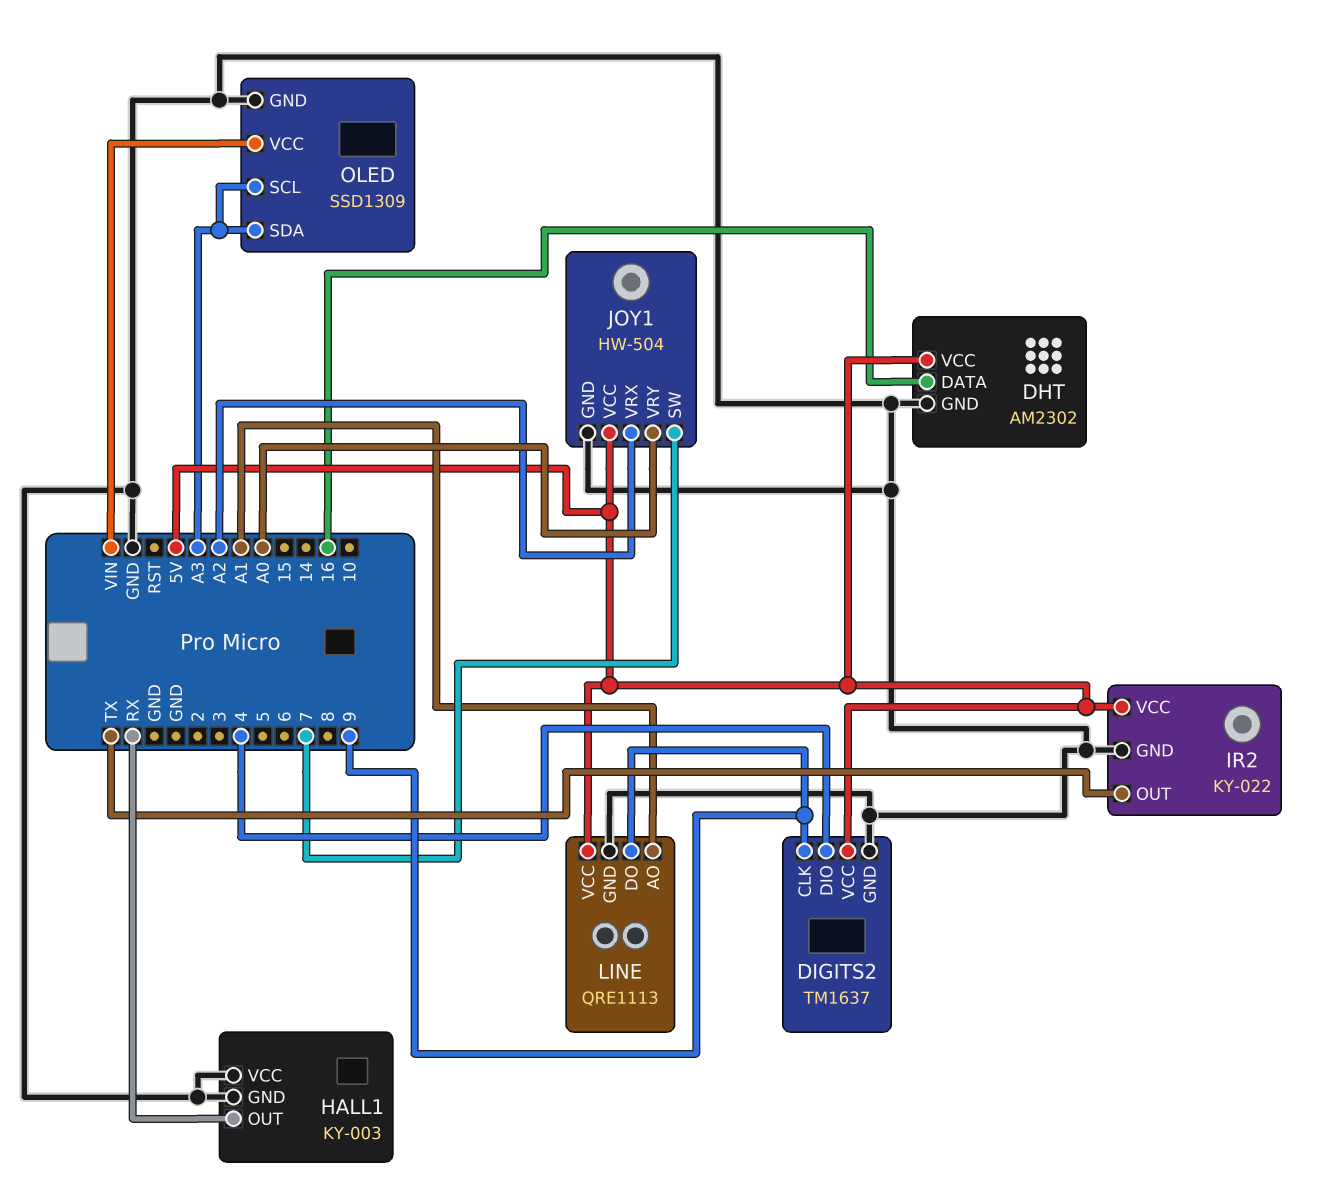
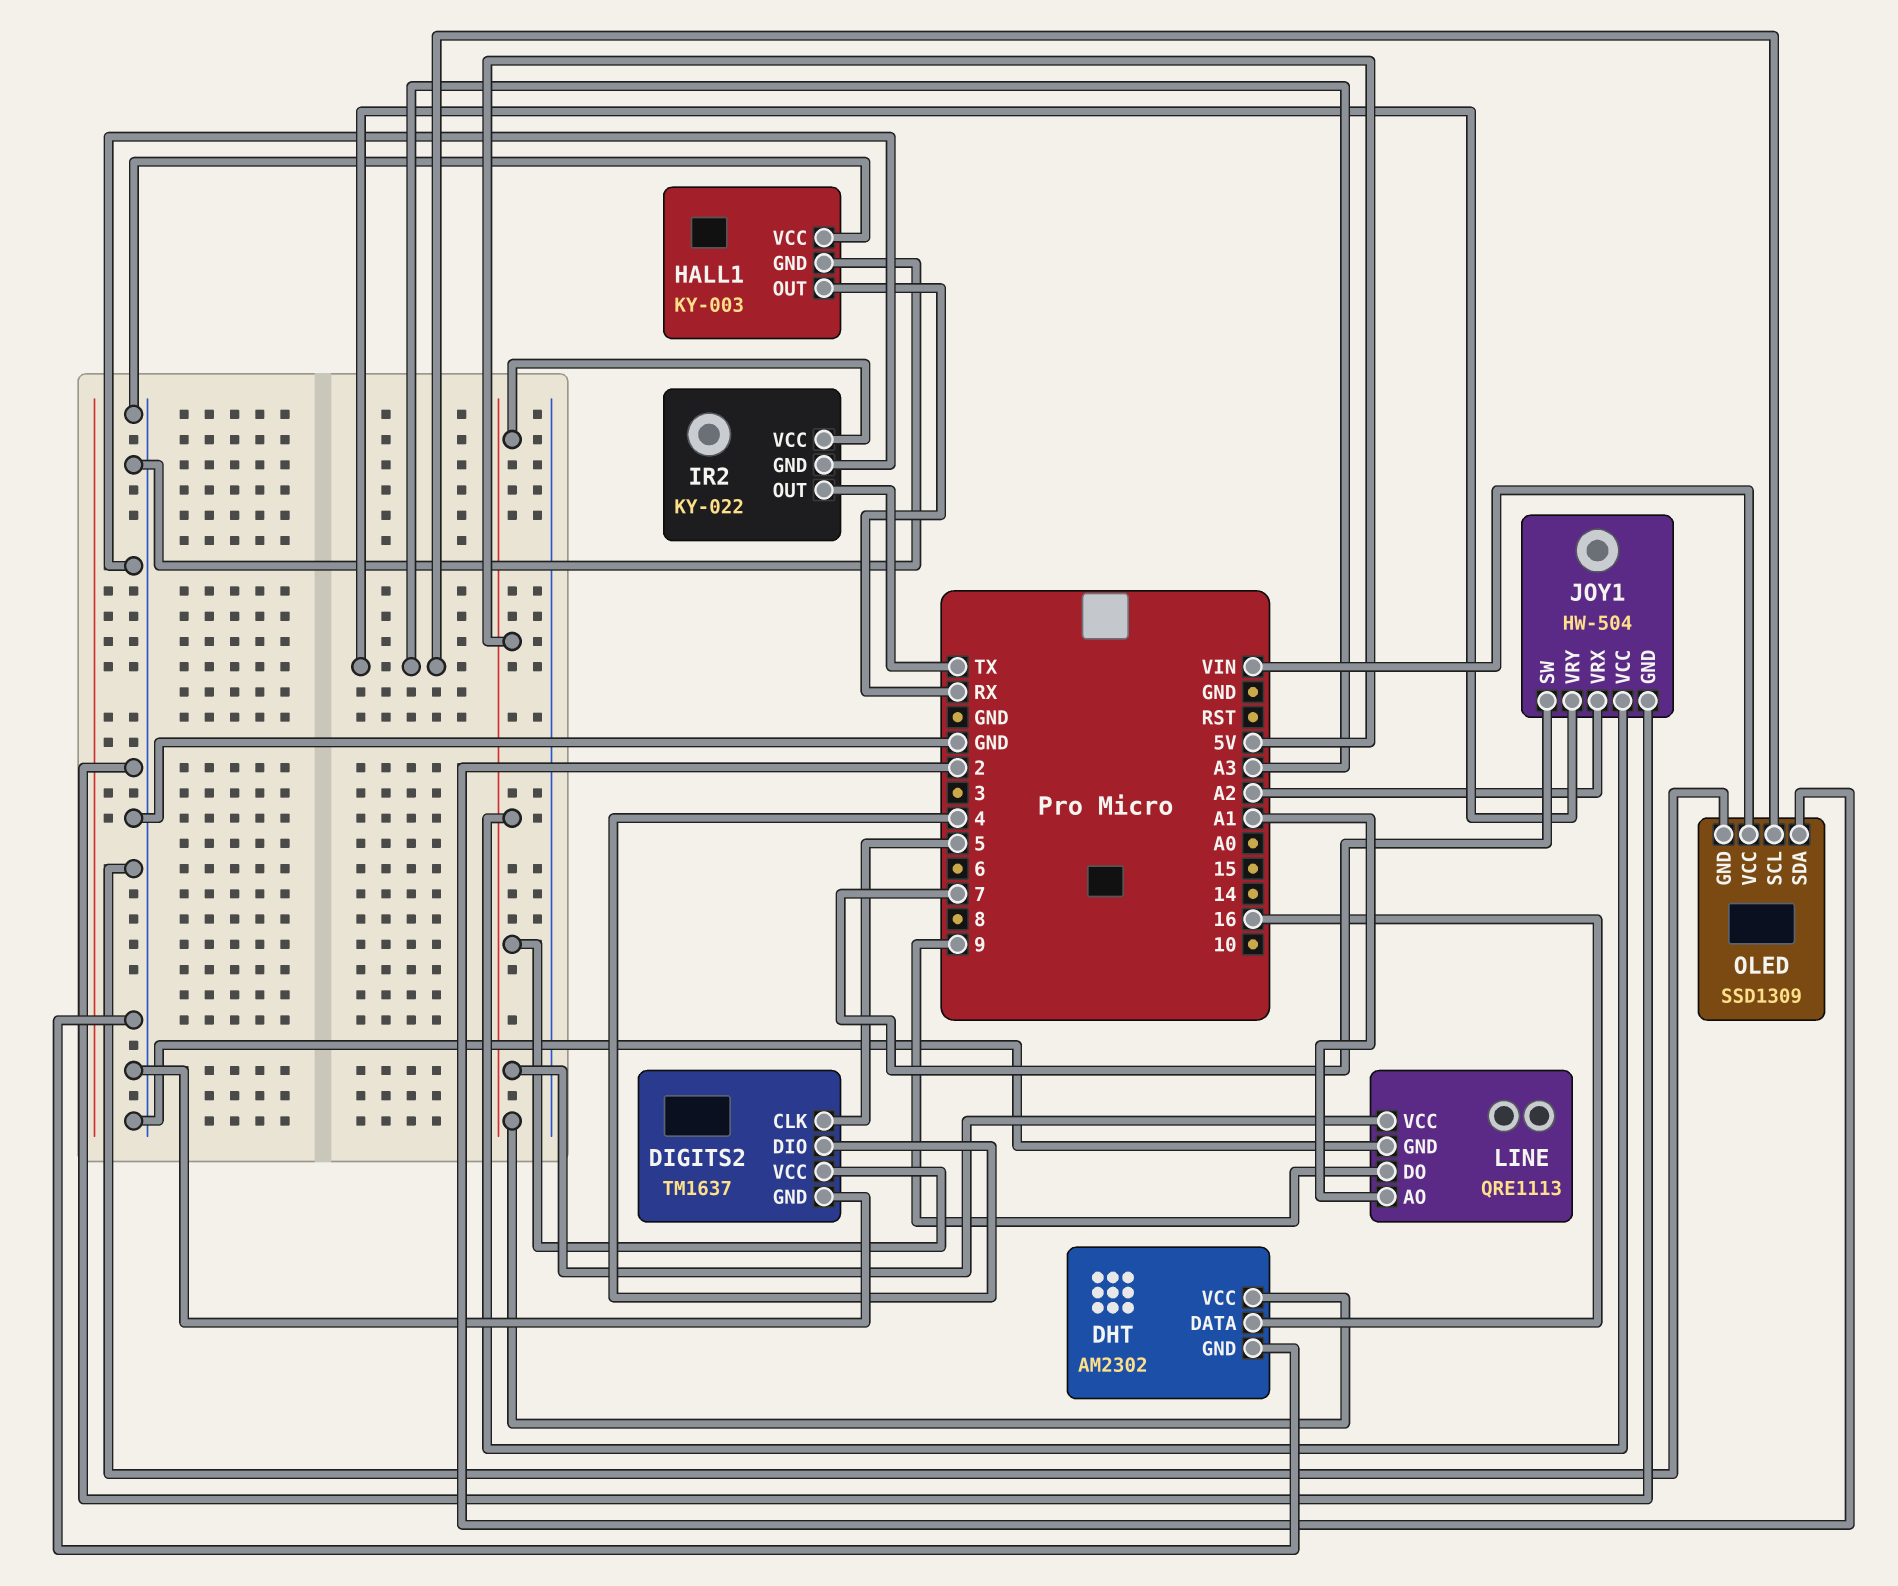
DIGITS2 pin CLK: 9 -> 5
JOY1 pin VRY: A0 -> A3
OLED pin SDA: A3 -> 2

